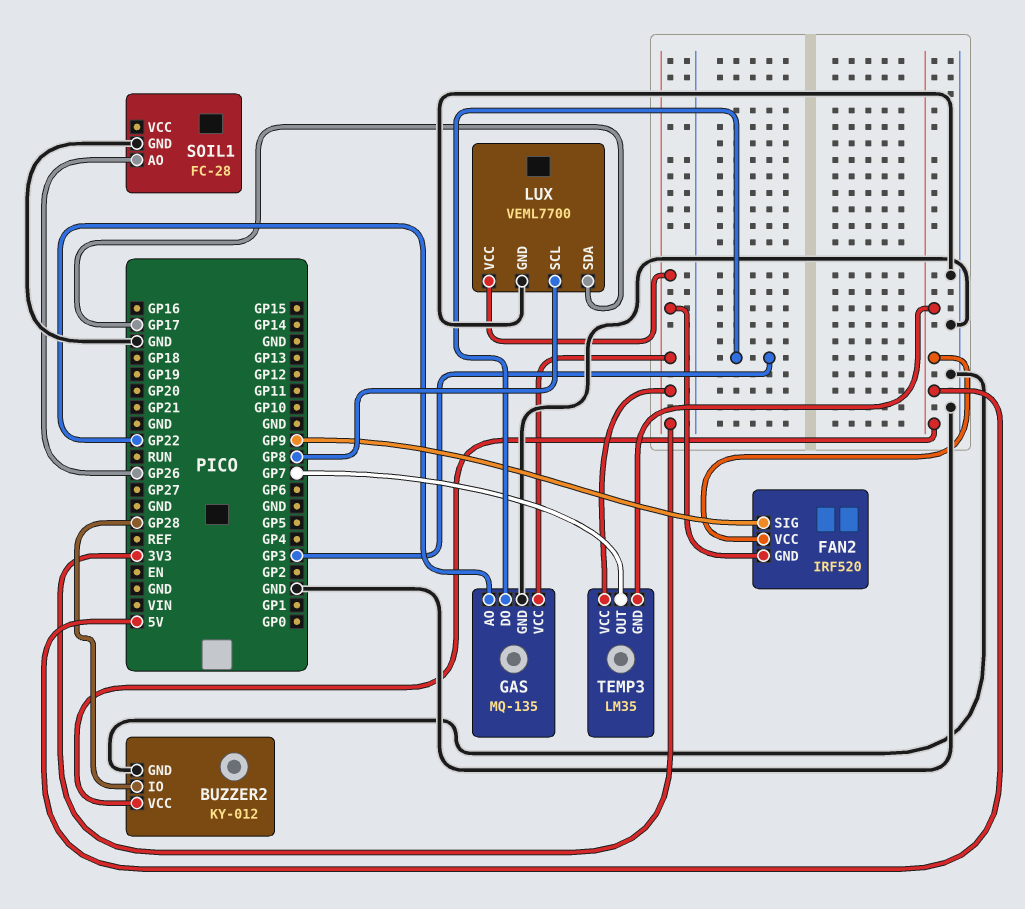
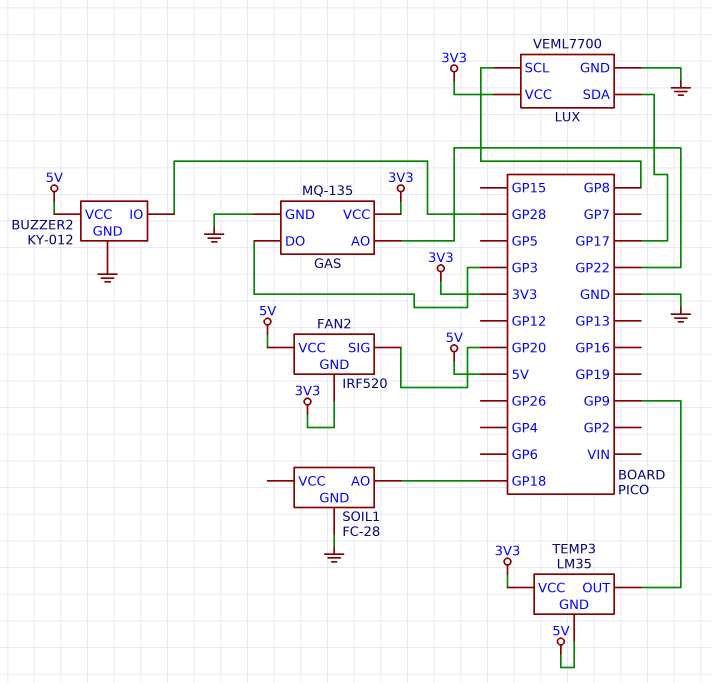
FAN2 pin SIG: GP9 -> GP20
SOIL1 pin AO: GP26 -> GP18
TEMP3 pin OUT: GP7 -> GP9

